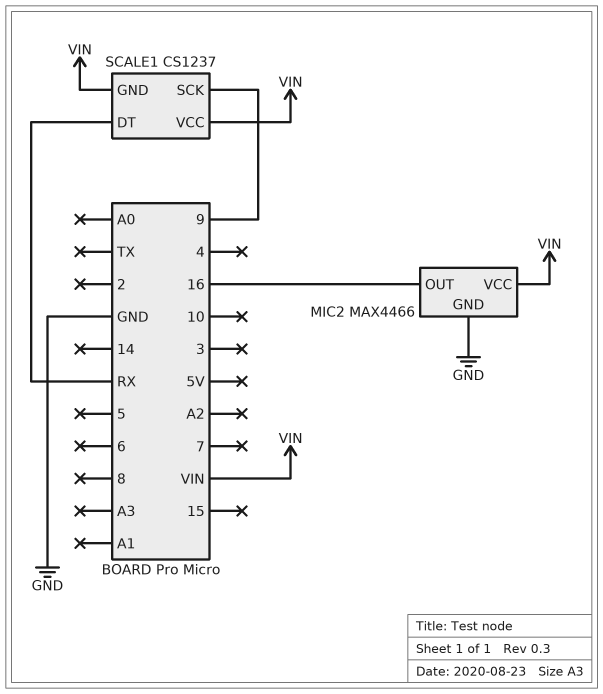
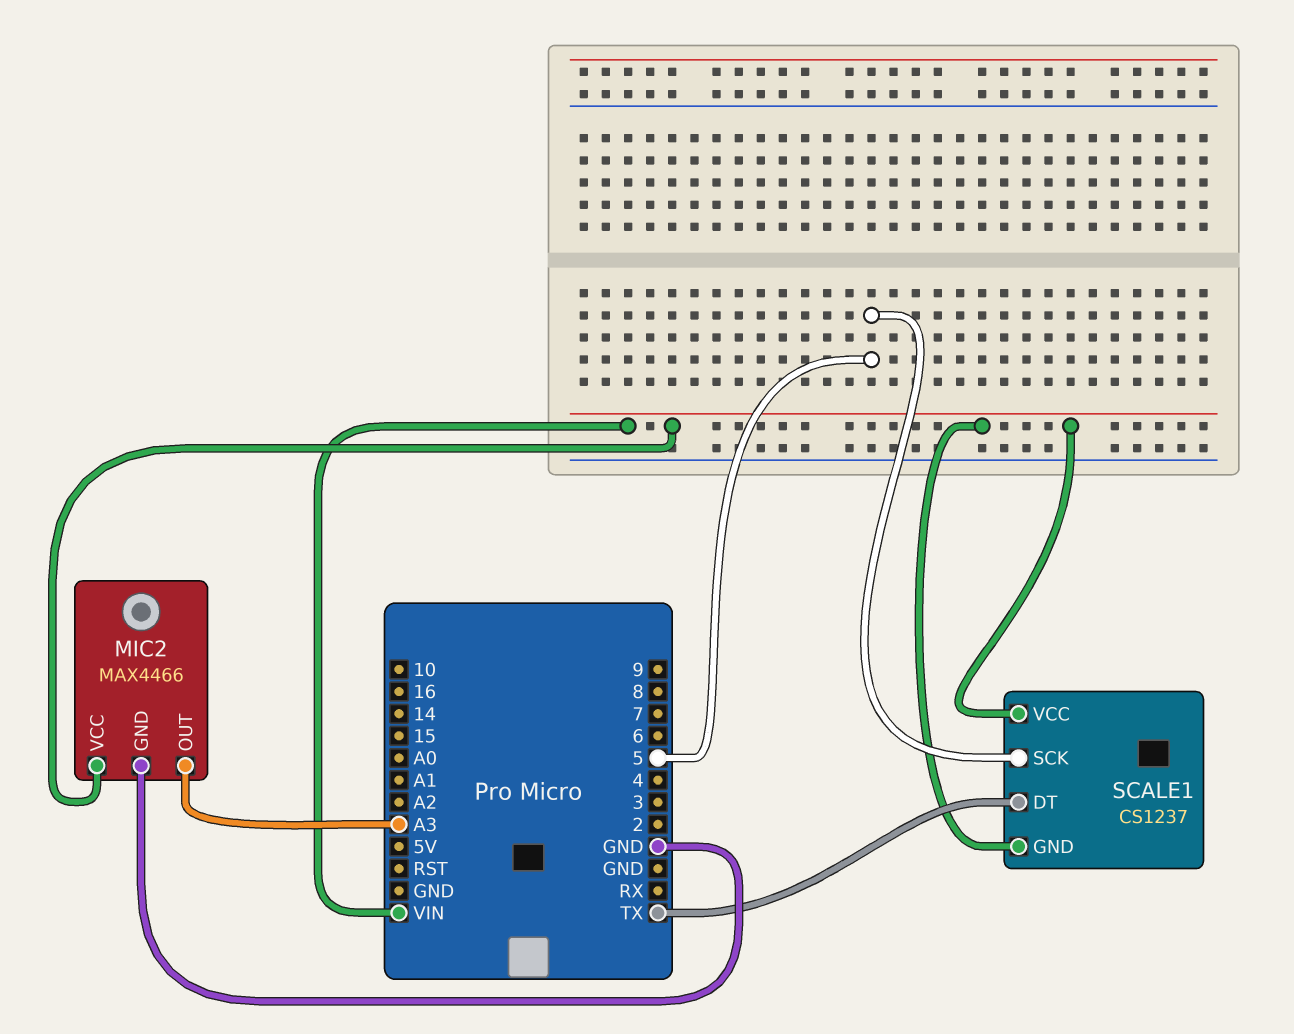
MIC2 pin OUT: 16 -> A3
SCALE1 pin DT: RX -> TX
SCALE1 pin SCK: 9 -> 5

